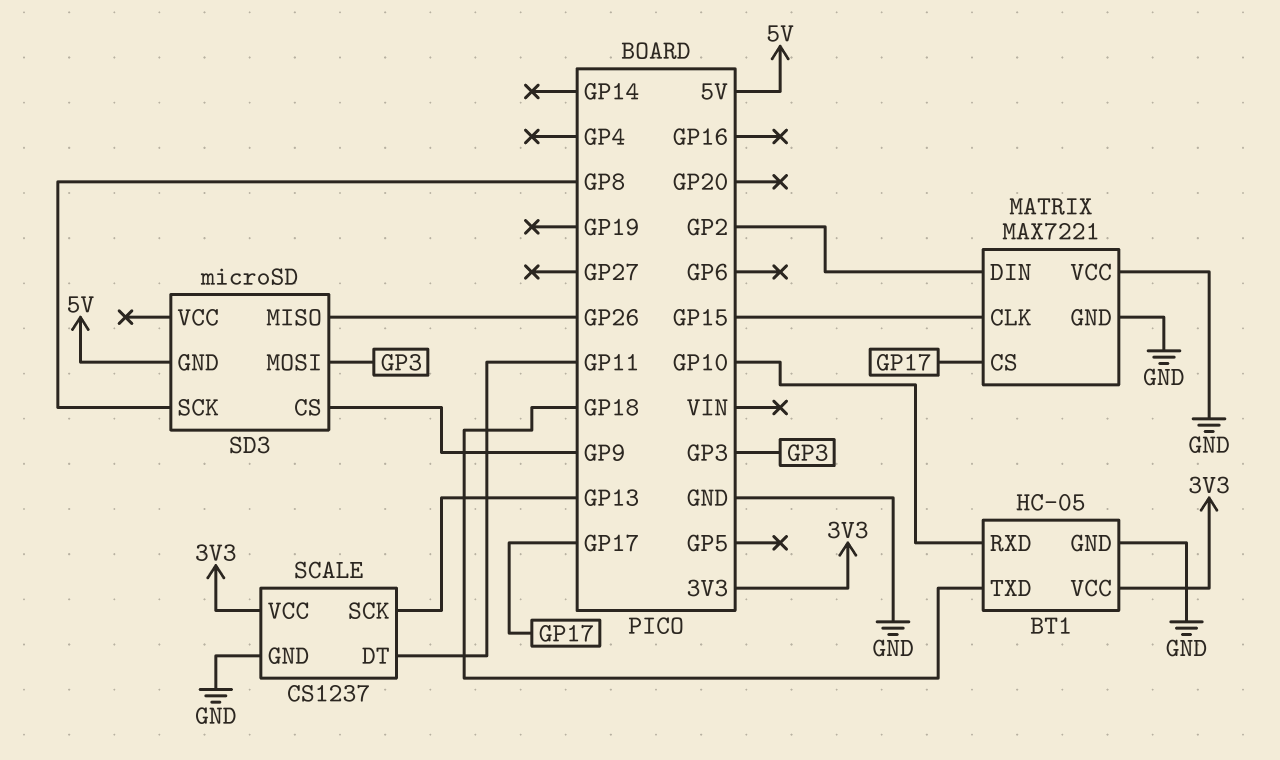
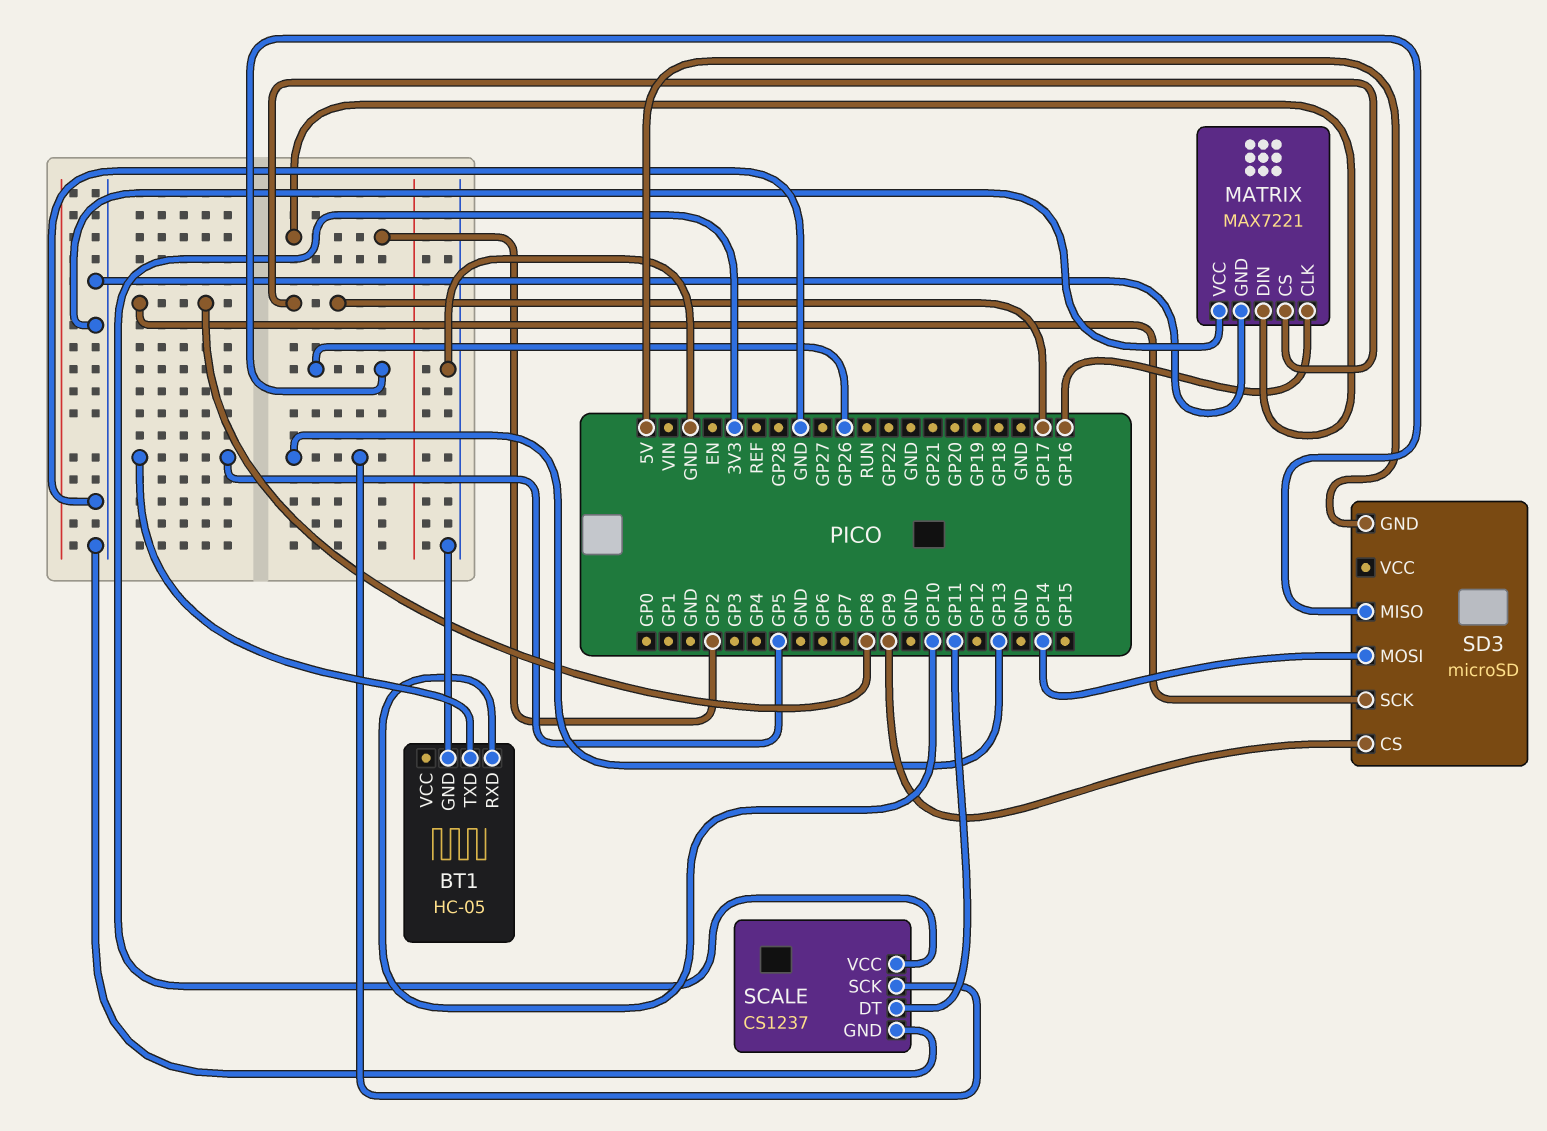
BT1 pin TXD: GP18 -> GP5
BT1 pin VCC: 3V3 -> none
MATRIX pin CLK: GP15 -> GP16
SD3 pin MOSI: GP3 -> GP14

